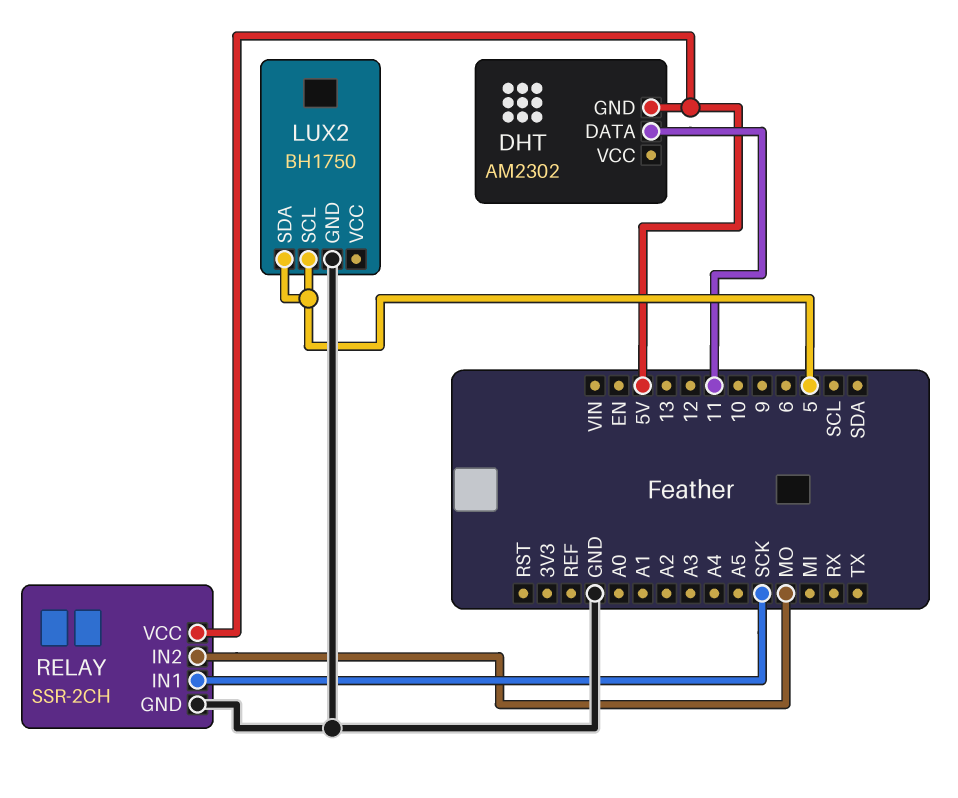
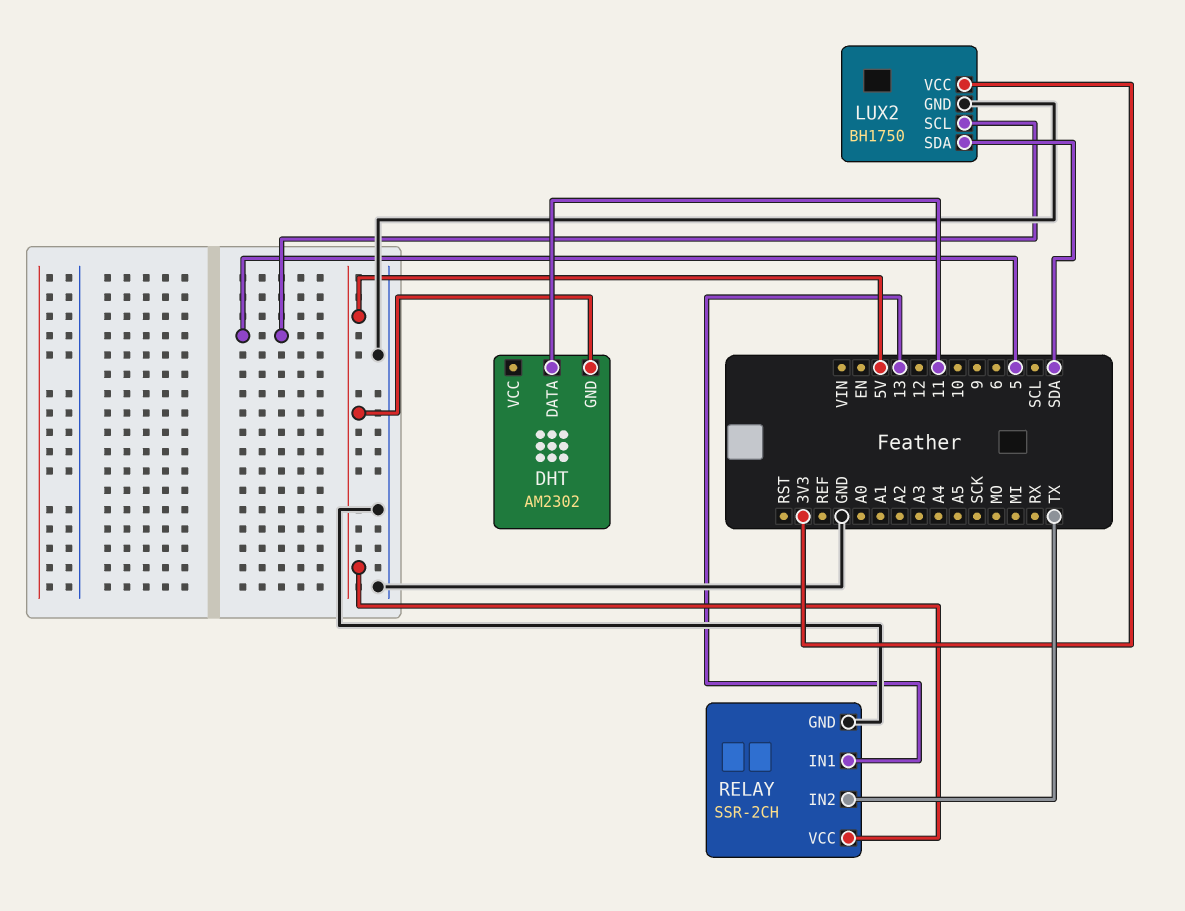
LUX2 pin SDA: 5 -> SDA
LUX2 pin VCC: none -> 3V3
RELAY pin IN1: SCK -> 13
RELAY pin IN2: MO -> TX

